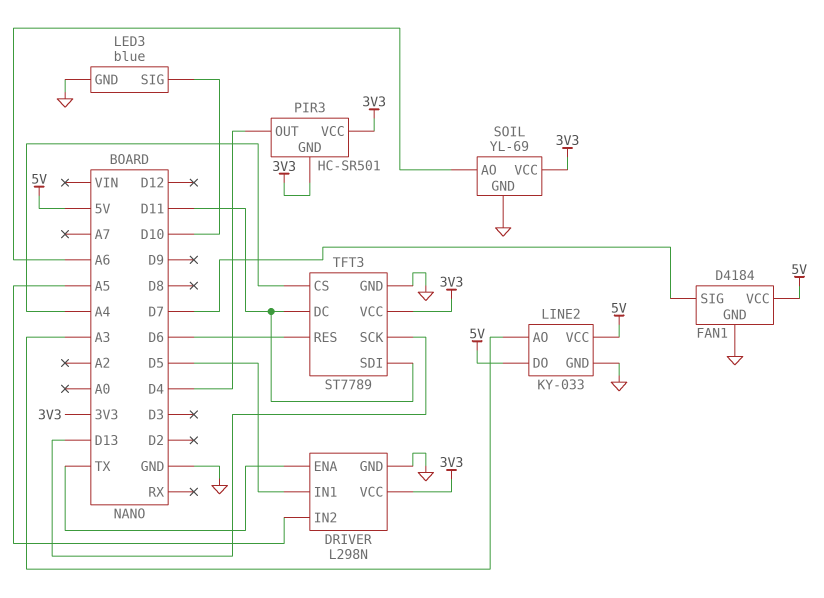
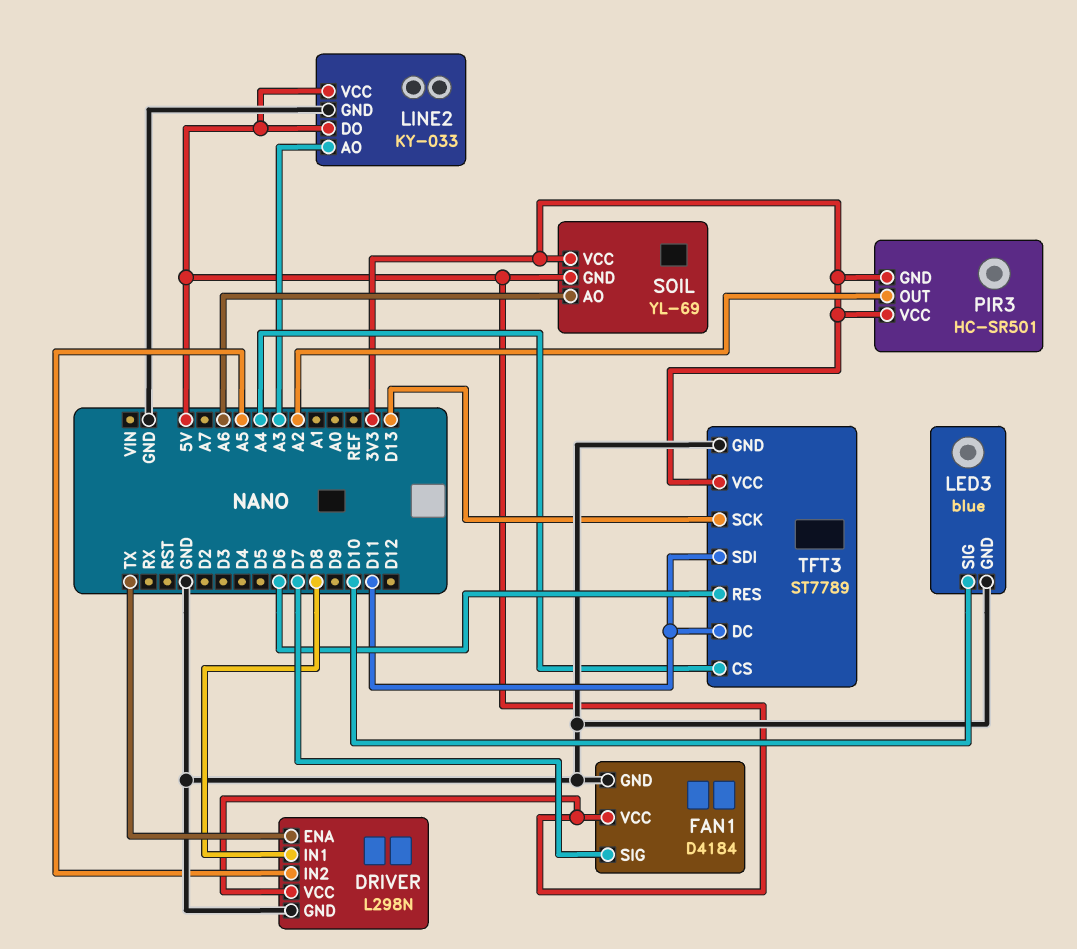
DRIVER pin IN1: D5 -> D8
DRIVER pin VCC: 3V3 -> 5V
PIR3 pin OUT: D4 -> A2
SOIL pin GND: GND -> 5V

